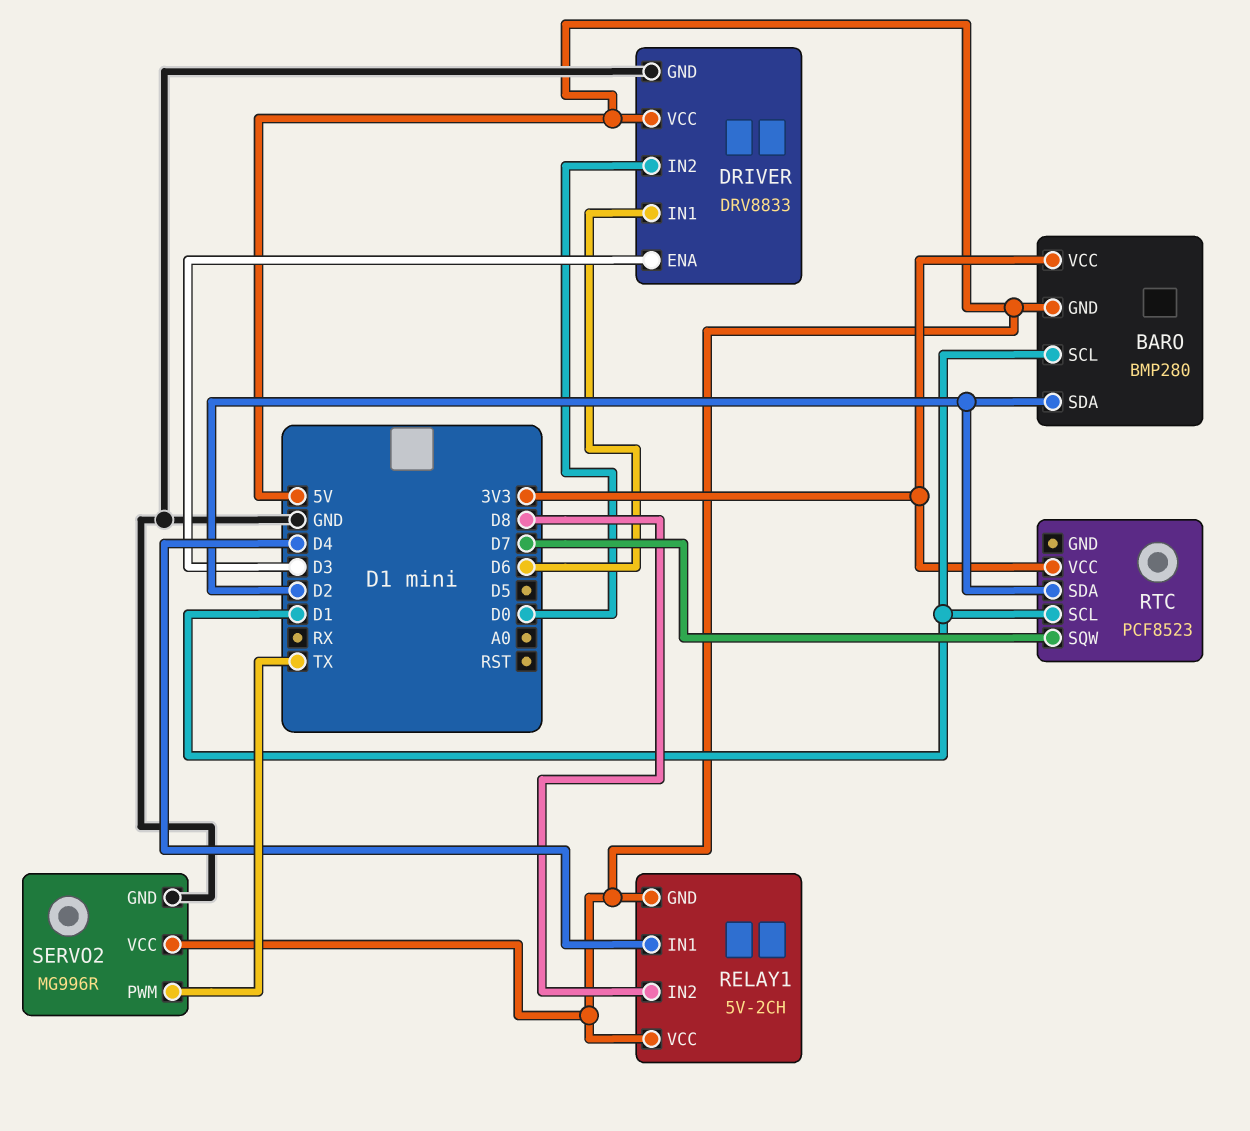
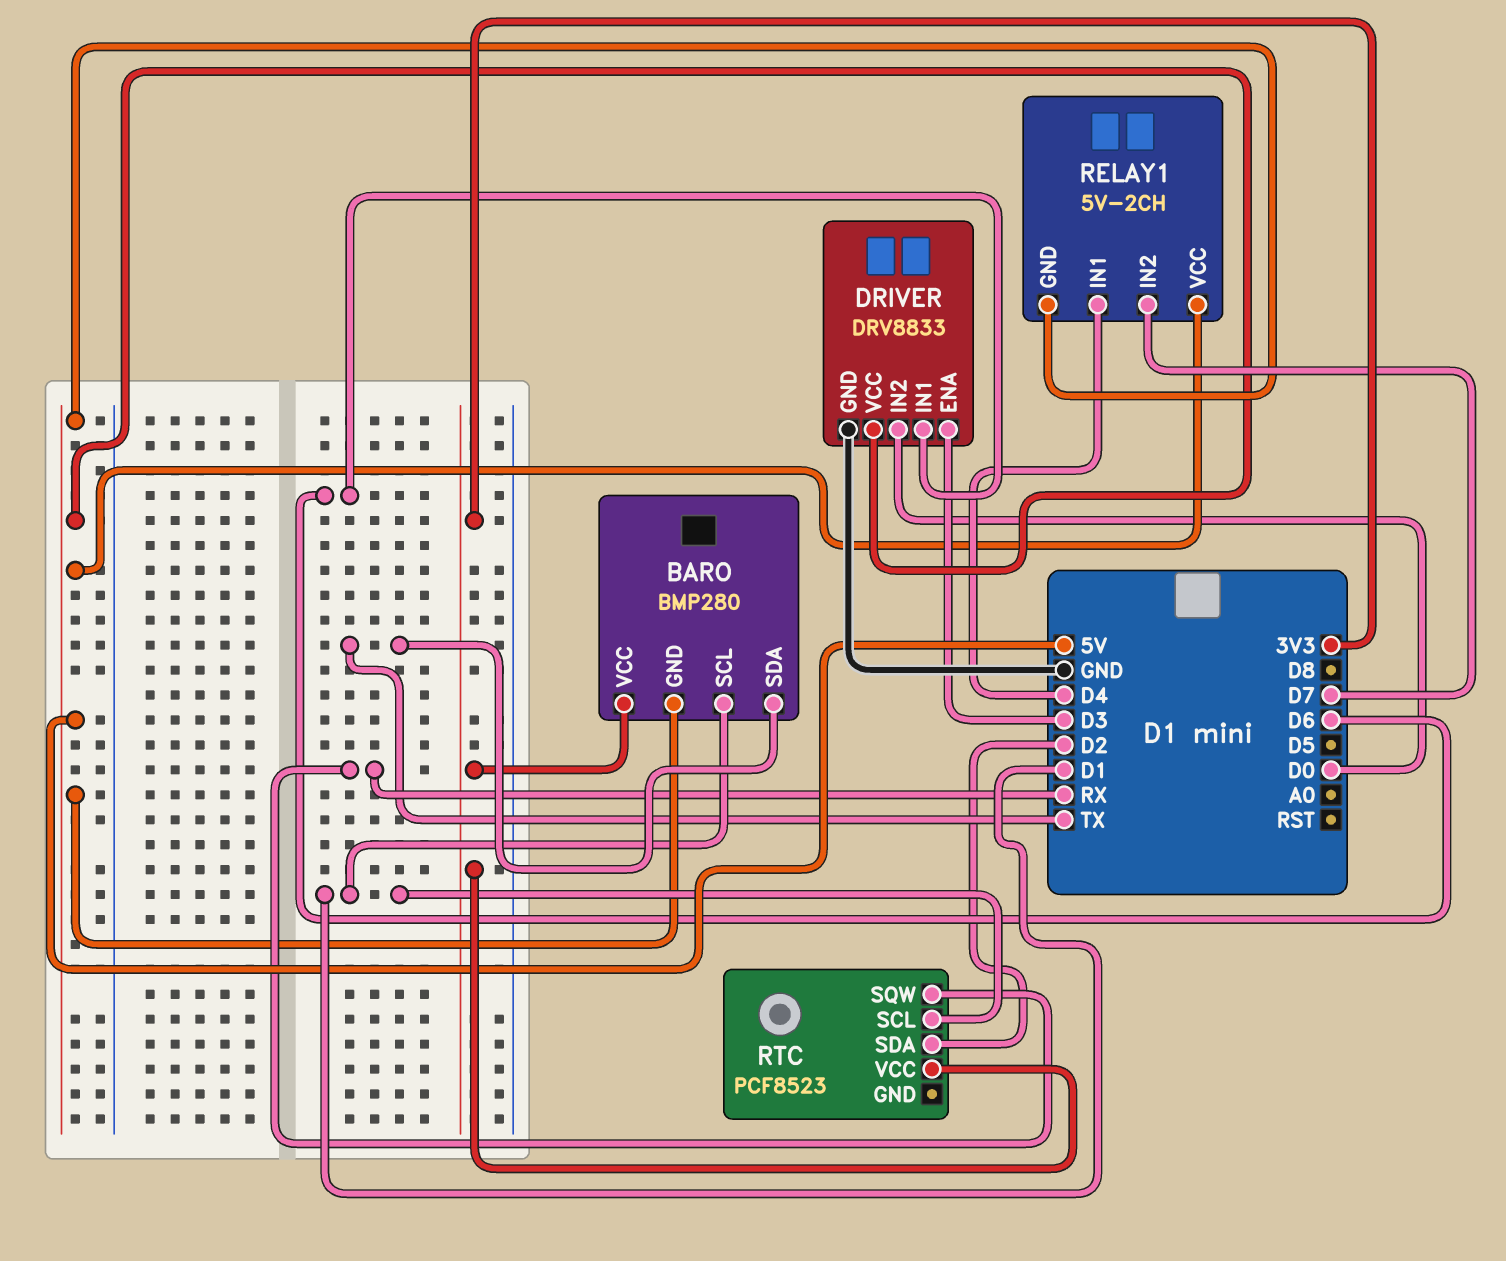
BARO pin SDA: D2 -> TX
RELAY1 pin IN2: D8 -> D7
RTC pin SQW: D7 -> RX
SERVO2: MG996R -> none
SERVO2 pin GND: GND -> none
SERVO2 pin PWM: TX -> none
SERVO2 pin VCC: 5V -> none

